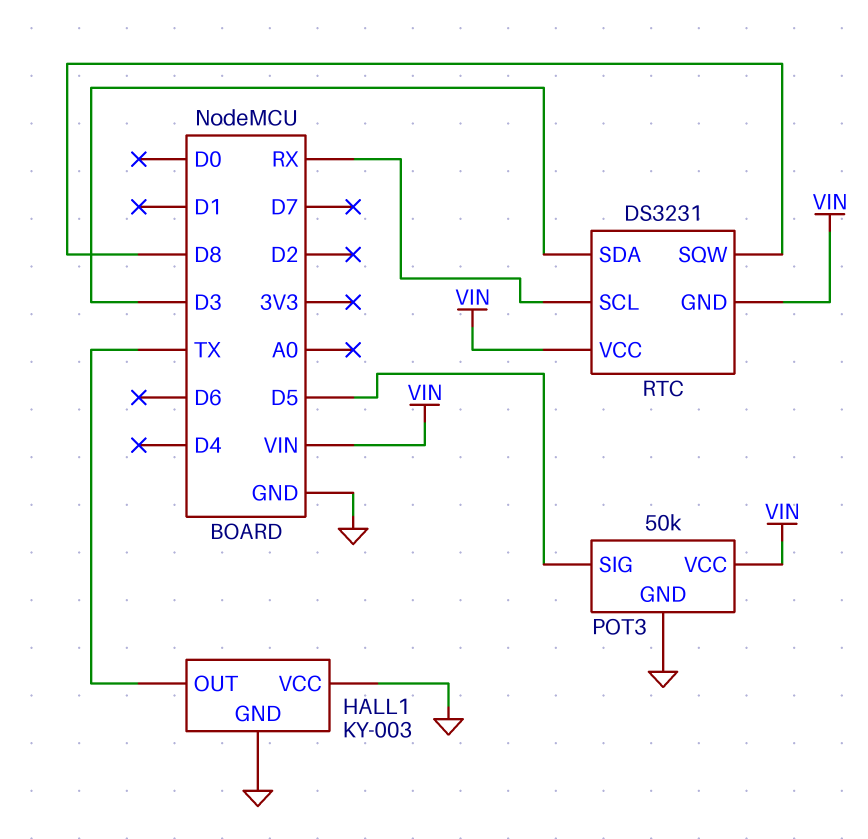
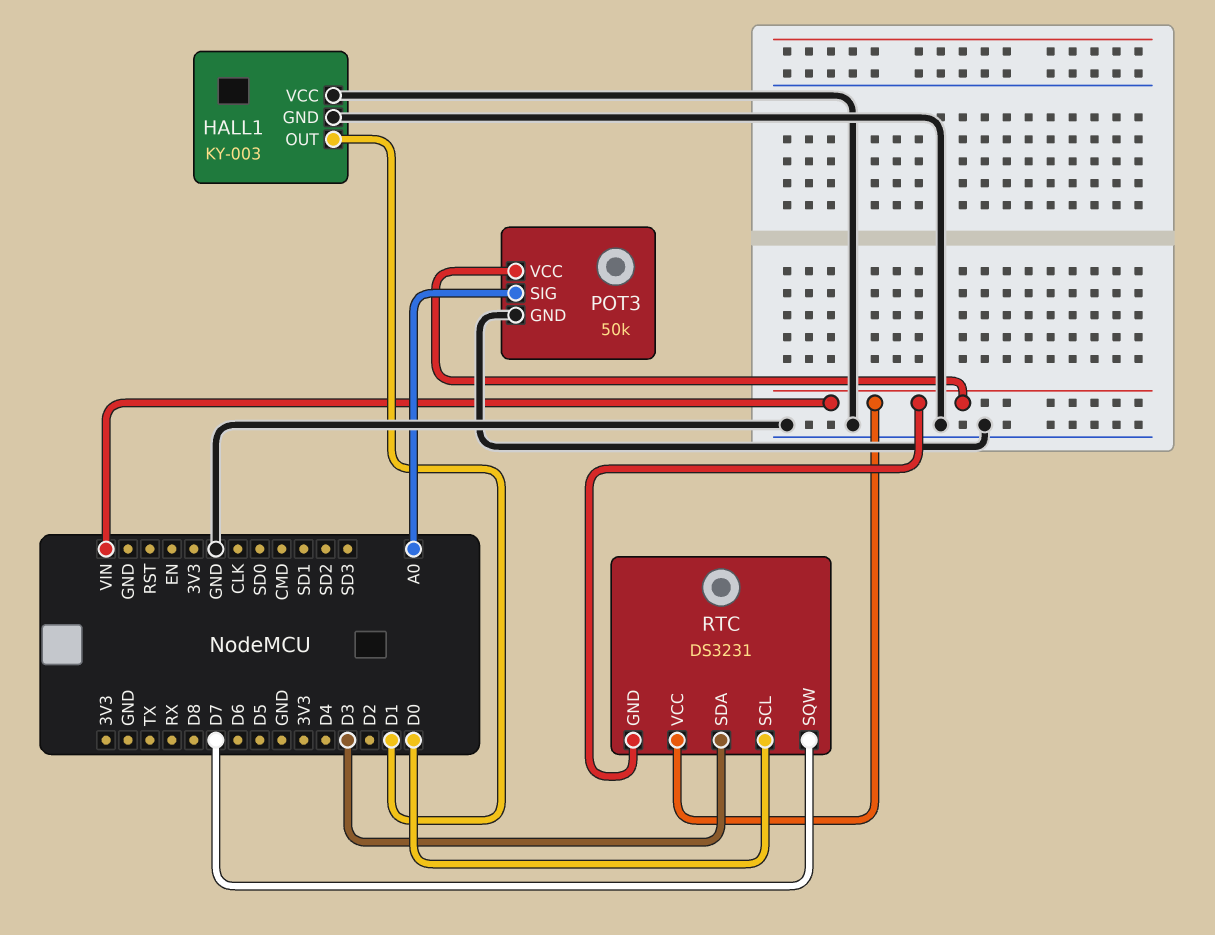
HALL1 pin OUT: TX -> D1
POT3 pin SIG: D5 -> A0
RTC pin SCL: RX -> D0
RTC pin SQW: D8 -> D7

